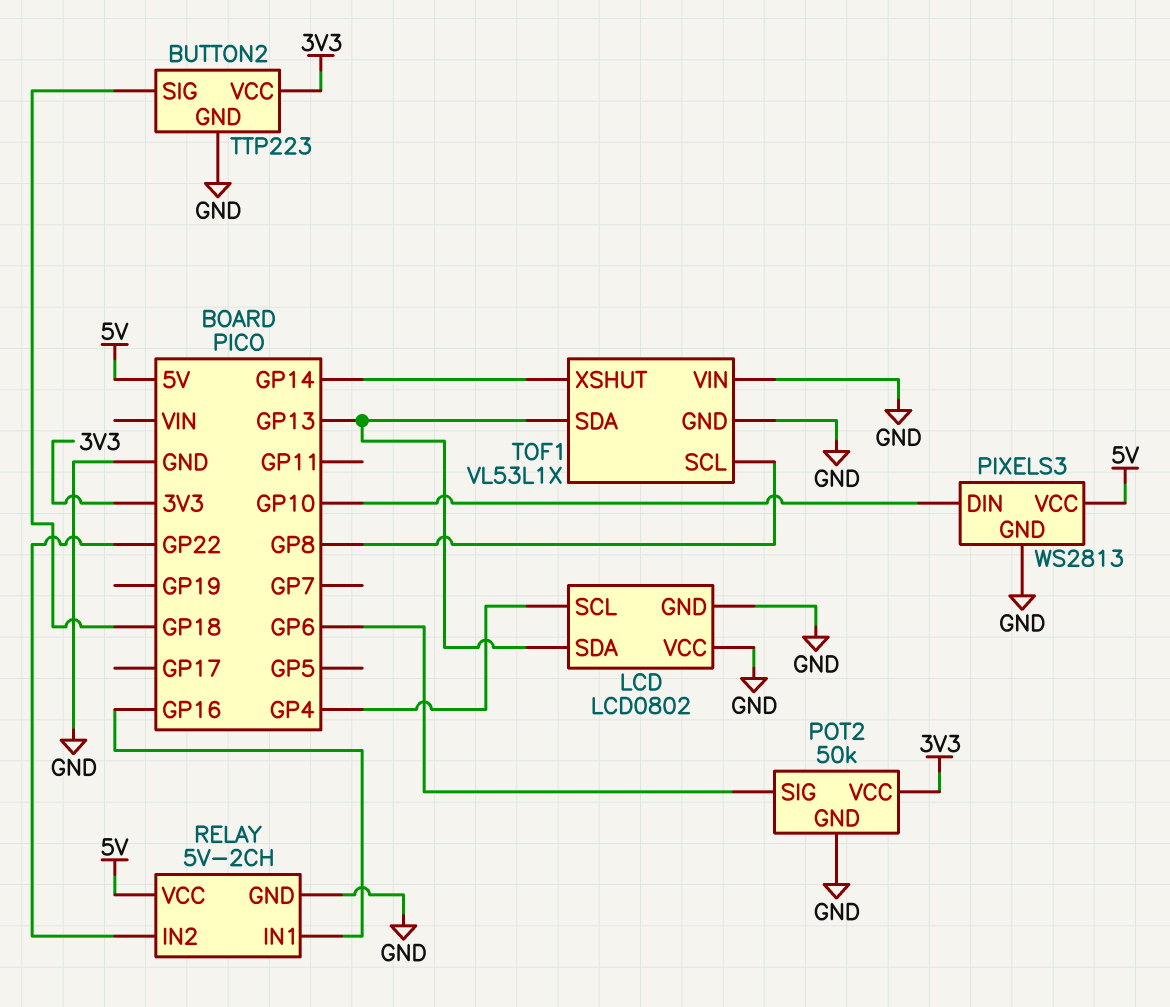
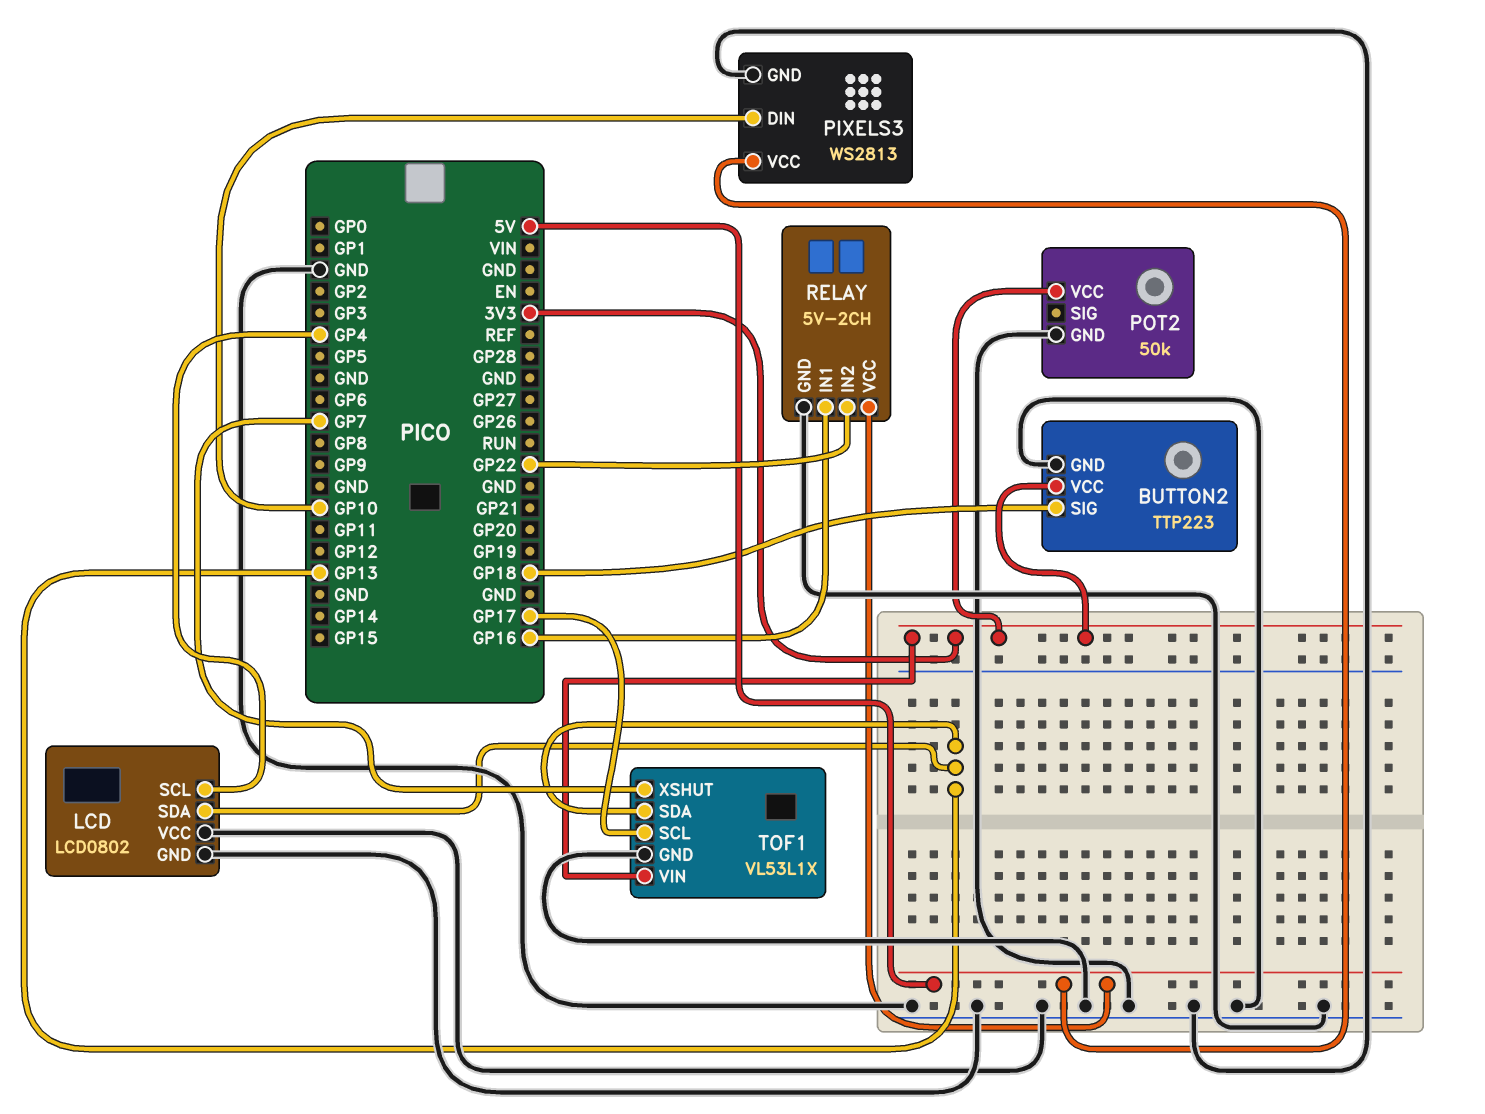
POT2 pin SIG: GP6 -> none
TOF1 pin SCL: GP8 -> GP17
TOF1 pin VIN: GND -> 3V3
TOF1 pin XSHUT: GP14 -> GP7

